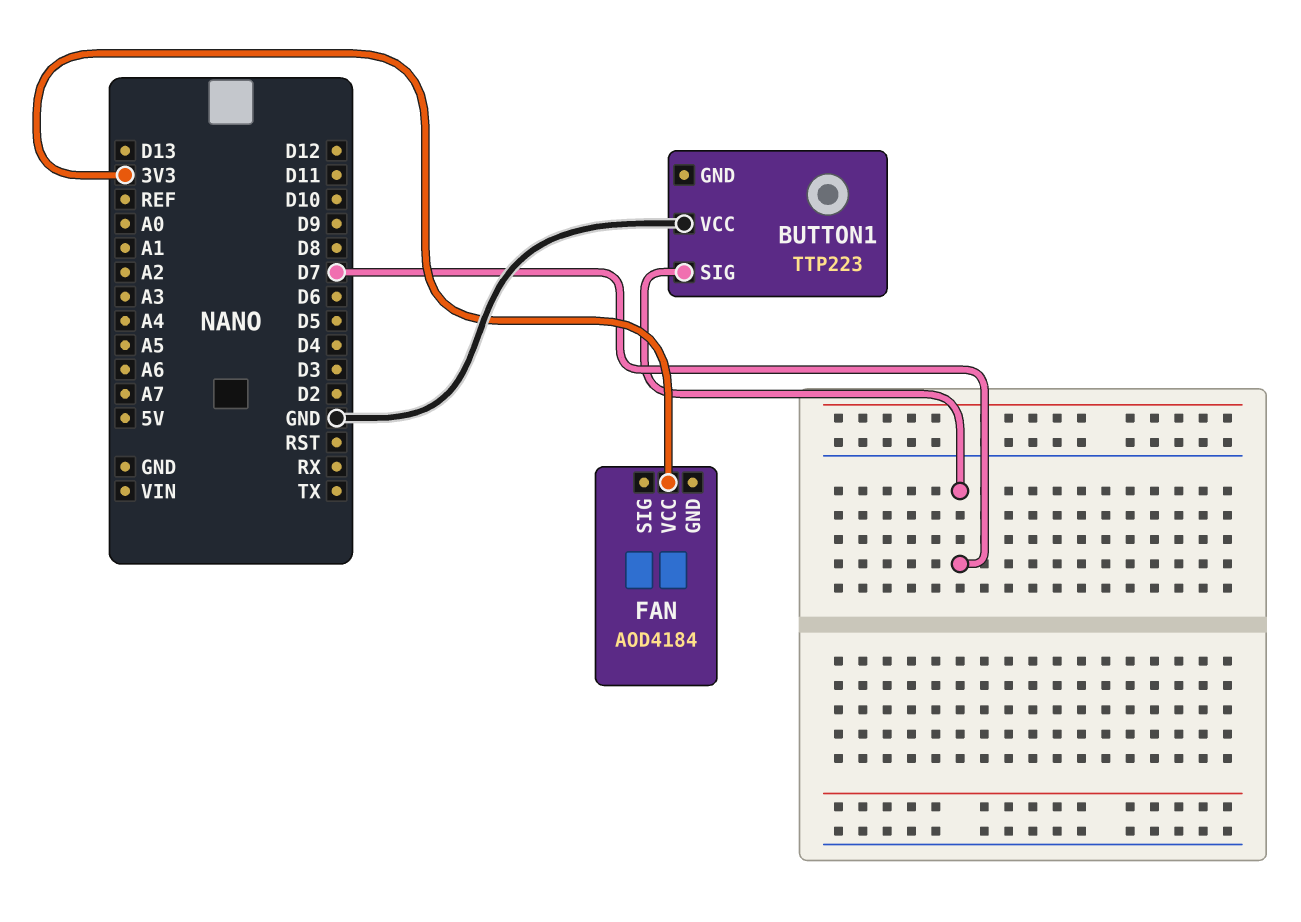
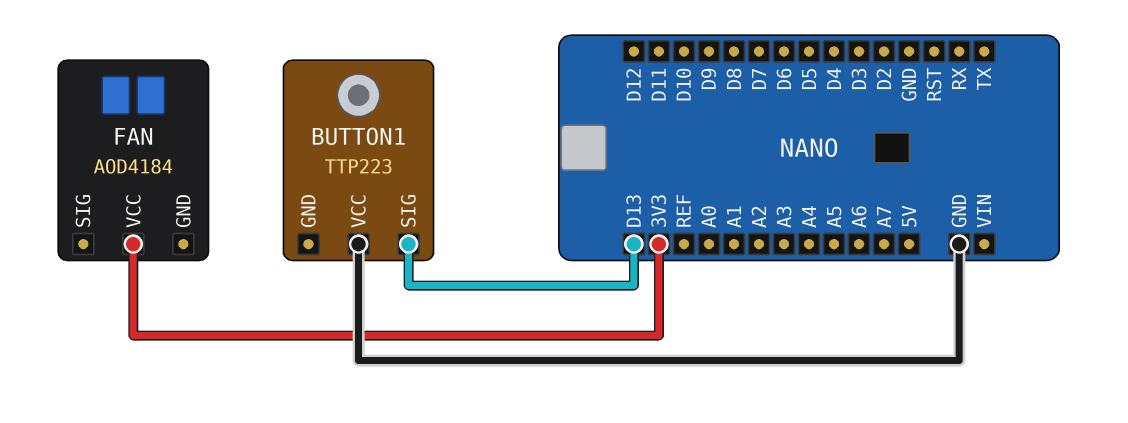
BUTTON1 pin SIG: D7 -> D13

